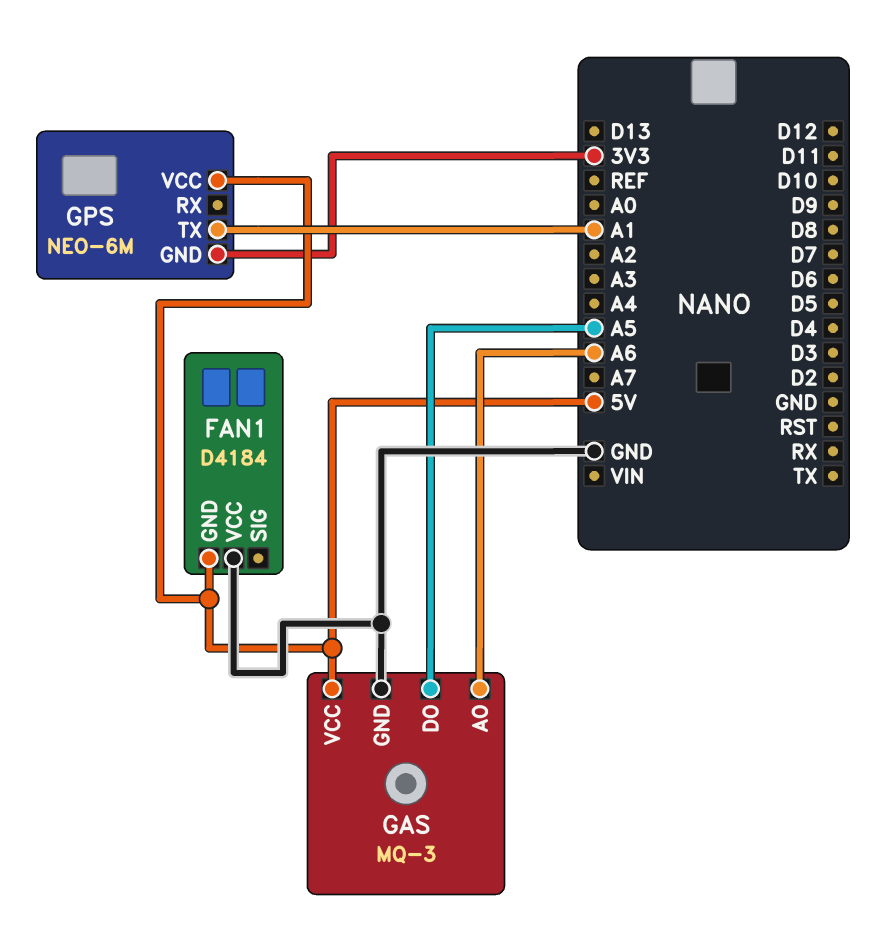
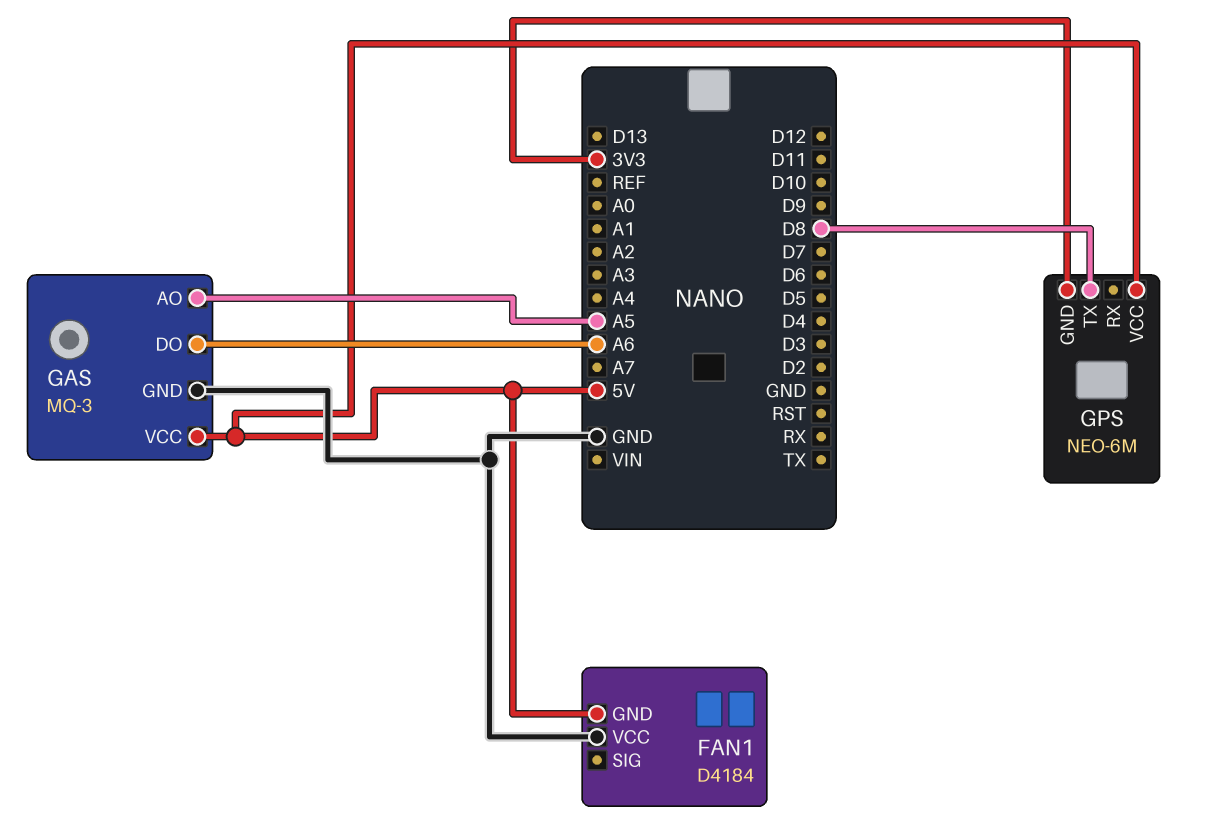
GAS pin AO: A6 -> A5
GAS pin DO: A5 -> A6
GPS pin TX: A1 -> D8

